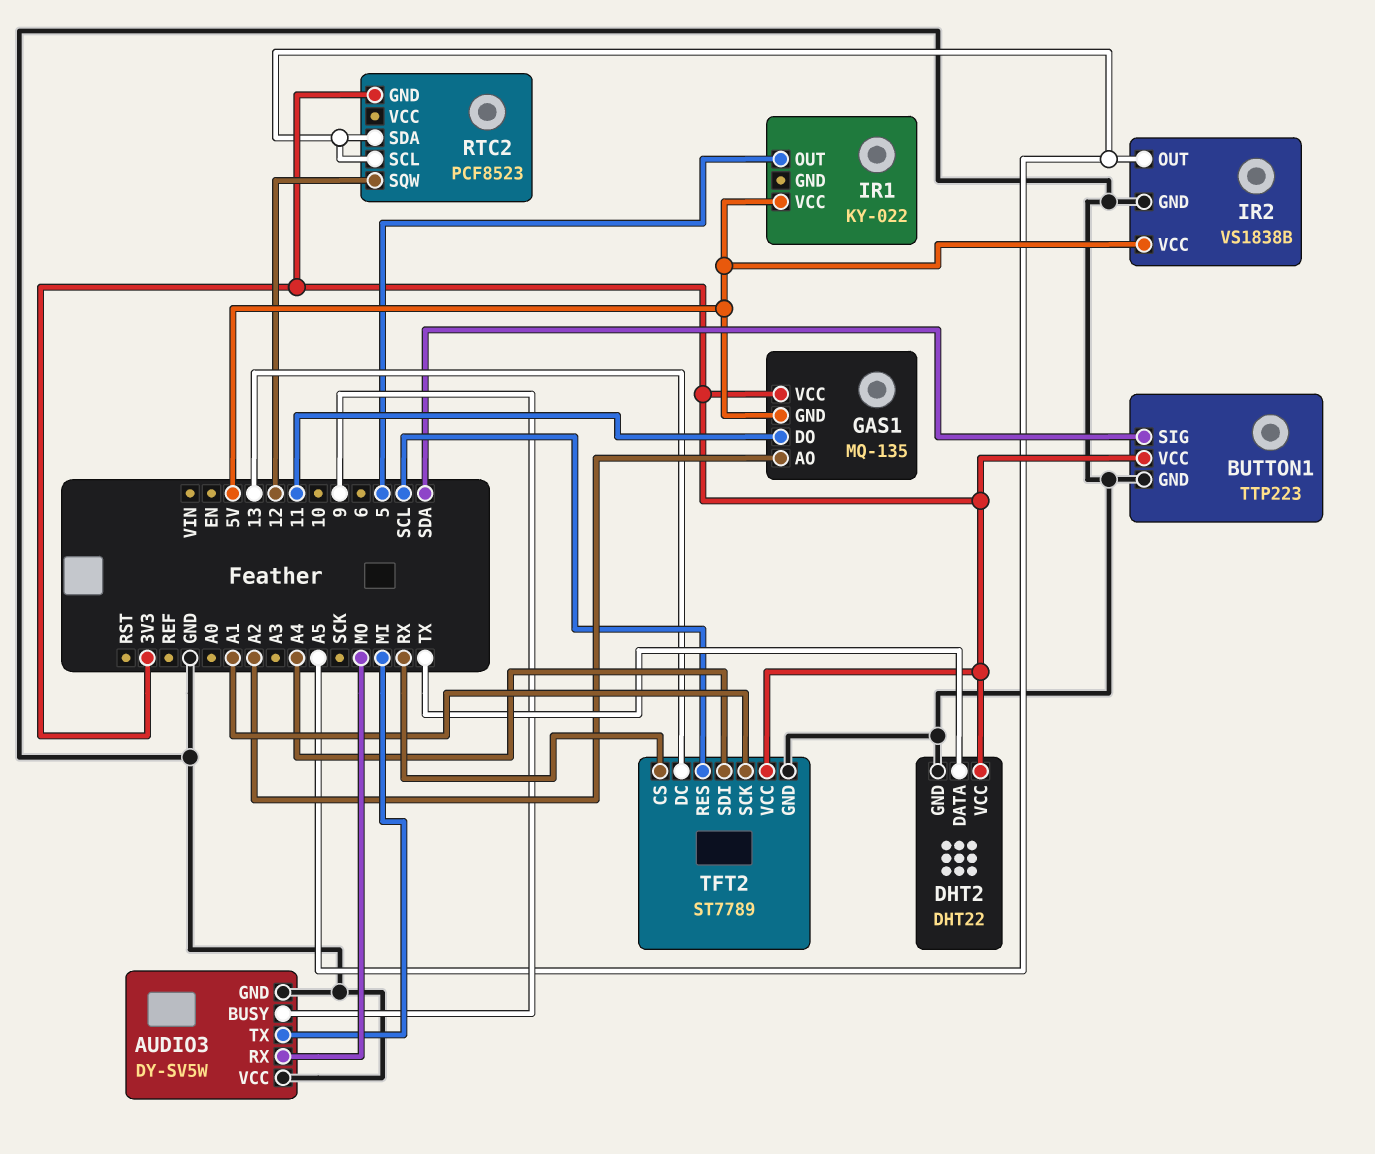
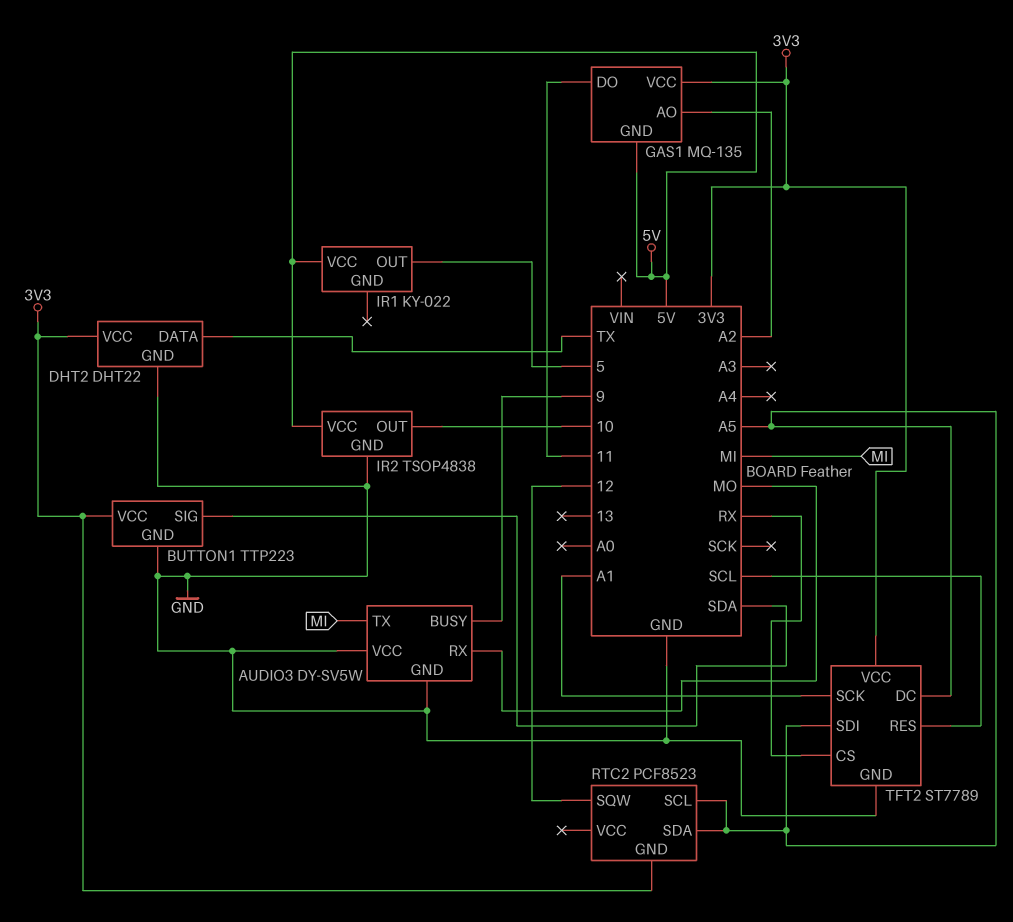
IR2: VS1838B -> TSOP4838
IR2 pin OUT: A5 -> 10
TFT2 pin DC: 13 -> A5
TFT2 pin SDI: A4 -> A5

